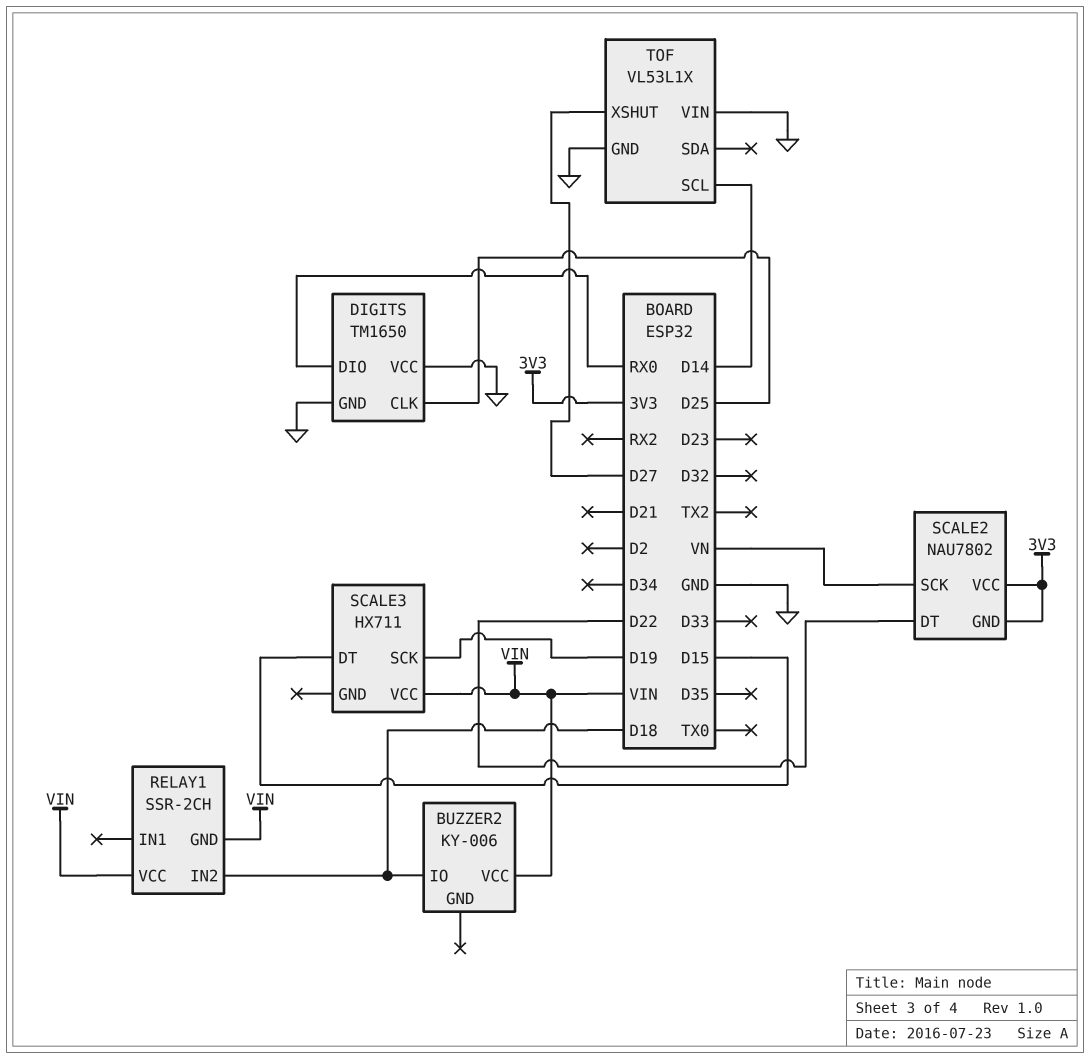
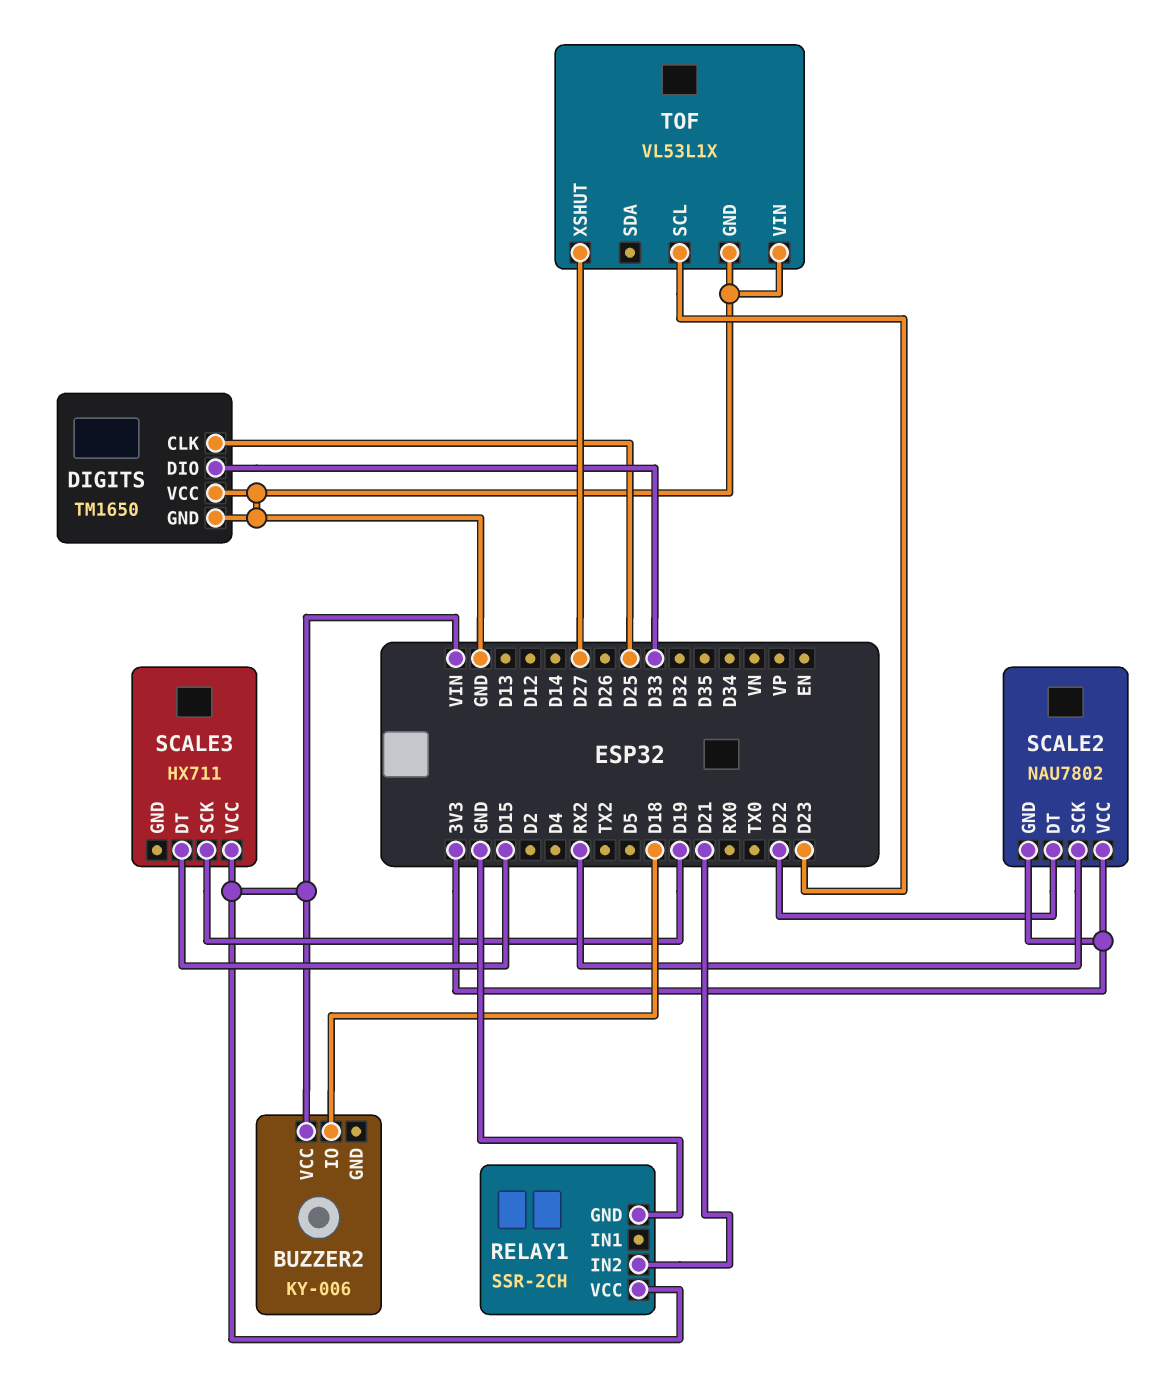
DIGITS pin DIO: RX0 -> D33
RELAY1 pin GND: VIN -> GND
RELAY1 pin IN2: D18 -> D21
SCALE2 pin SCK: VN -> RX2
TOF pin SCL: D14 -> D23

